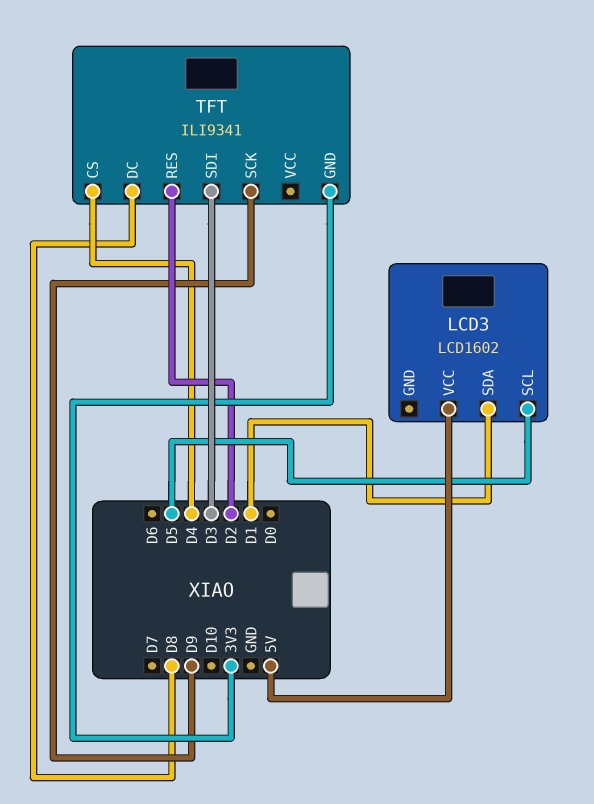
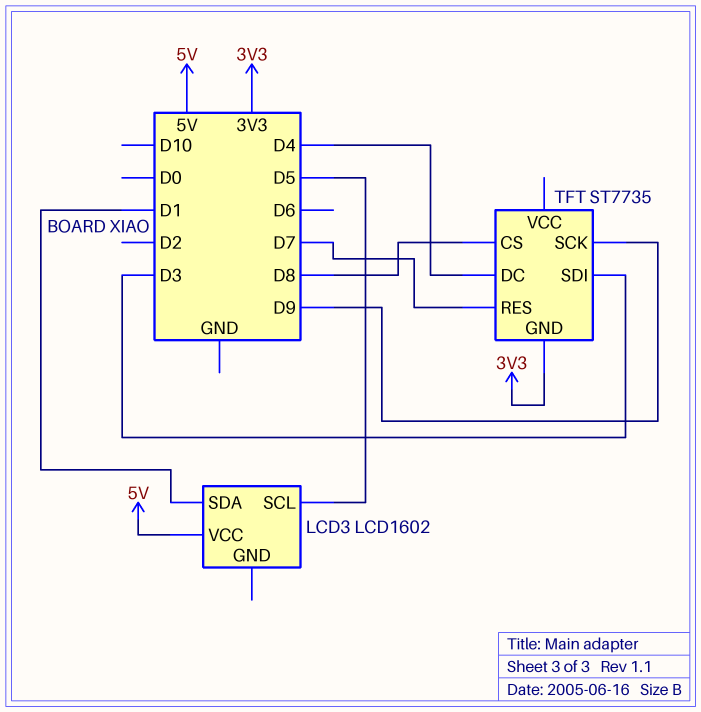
TFT: ILI9341 -> ST7735
TFT pin CS: D4 -> D8
TFT pin DC: D8 -> D4
TFT pin RES: D2 -> D7

